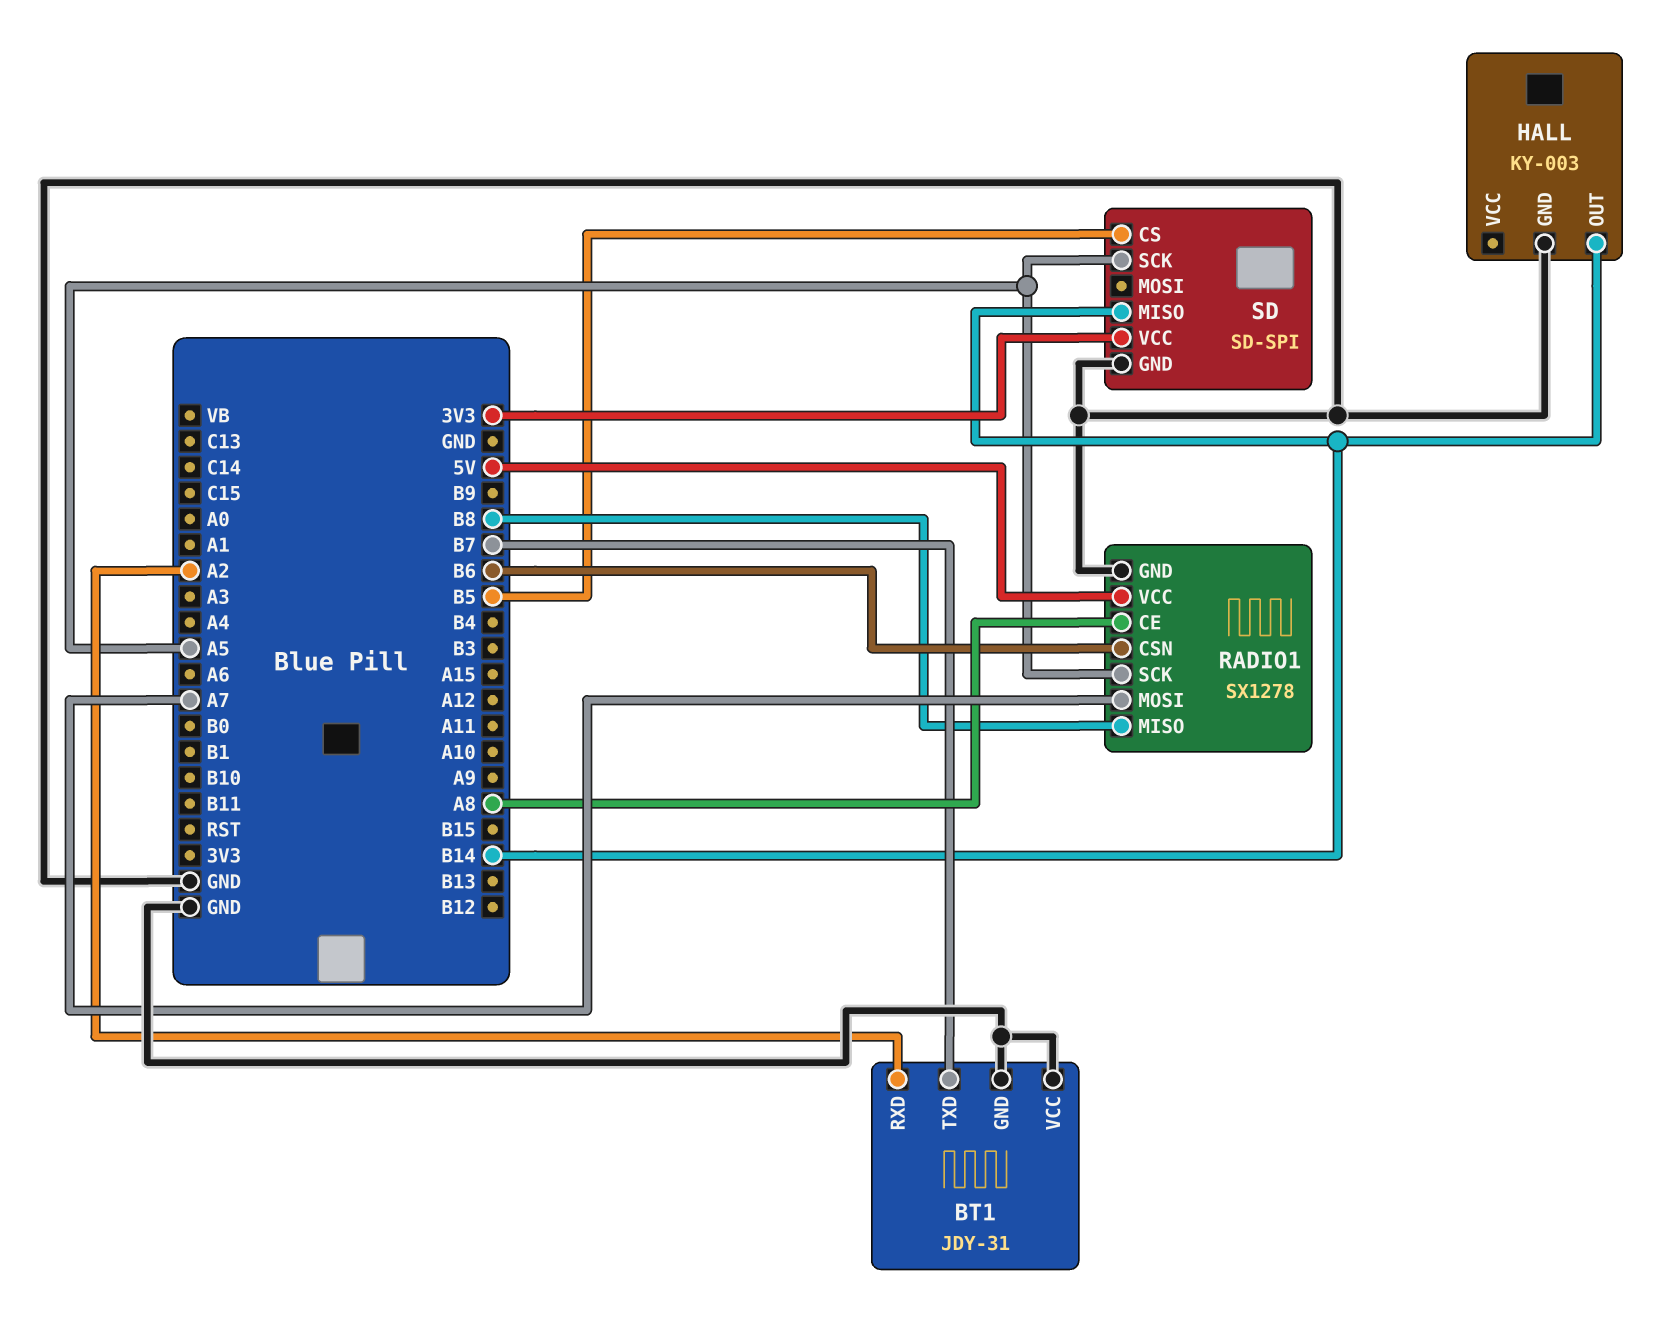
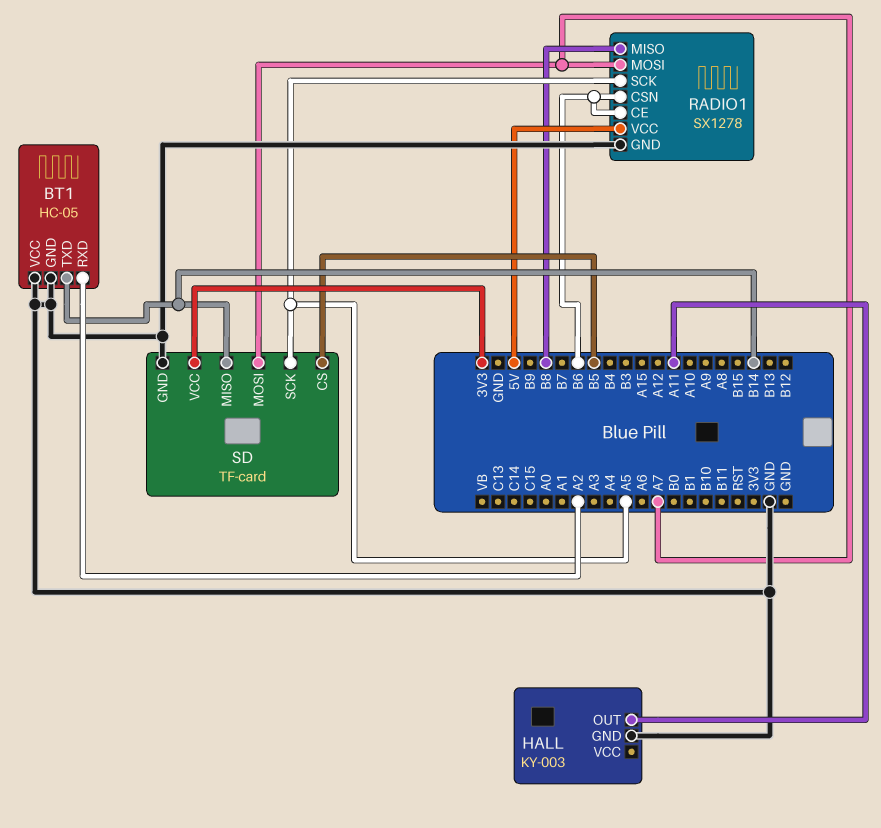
BT1: JDY-31 -> HC-05
BT1 pin TXD: B7 -> B14
HALL pin OUT: B14 -> A11
RADIO1 pin CE: A8 -> B6
SD: SD-SPI -> TF-card
SD pin MOSI: none -> A7

